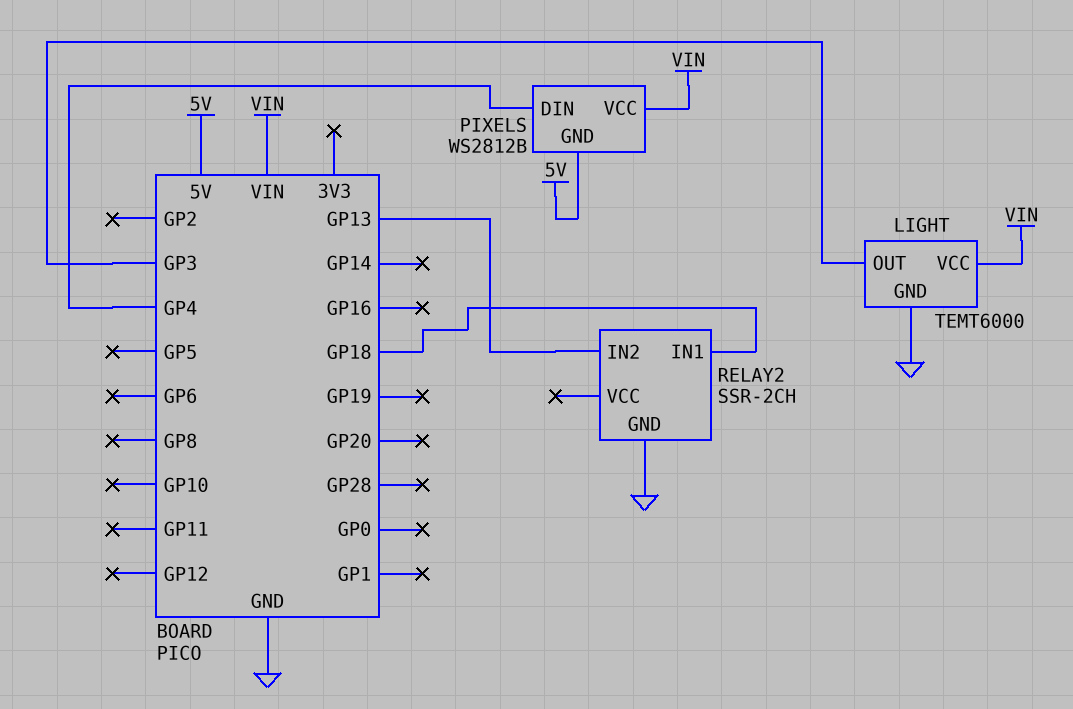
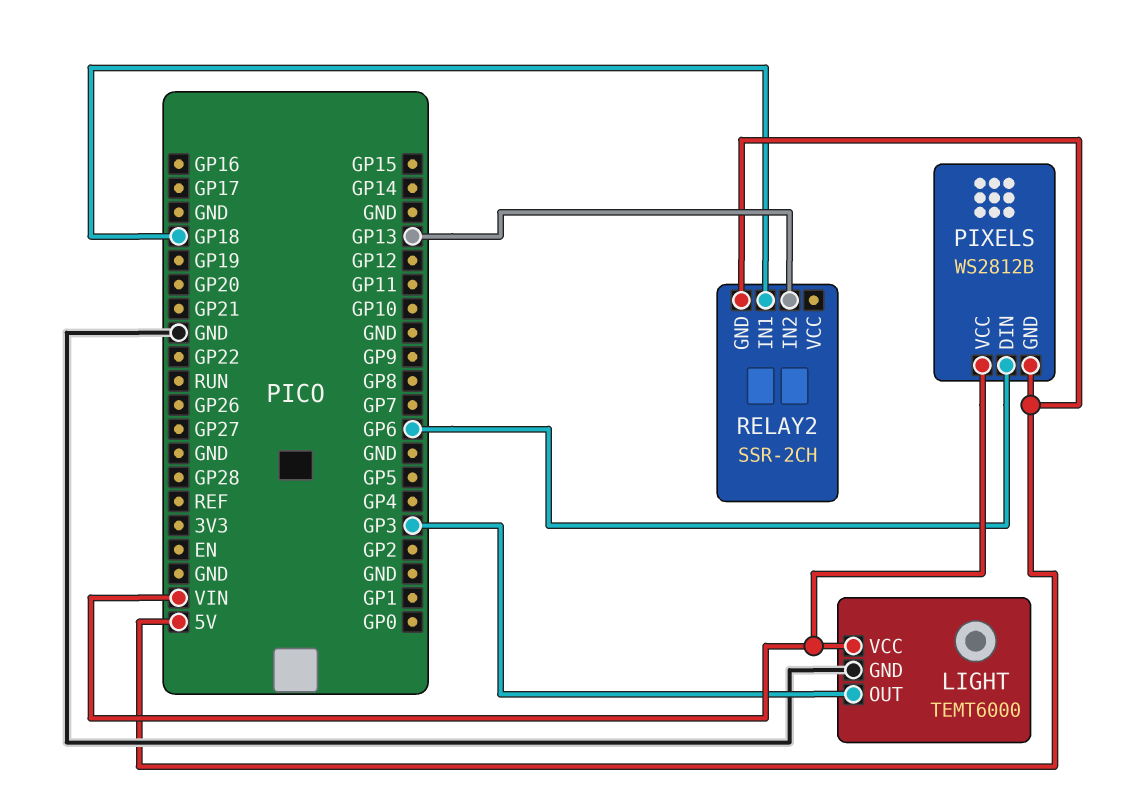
PIXELS pin DIN: GP4 -> GP6
RELAY2 pin GND: GND -> 5V

